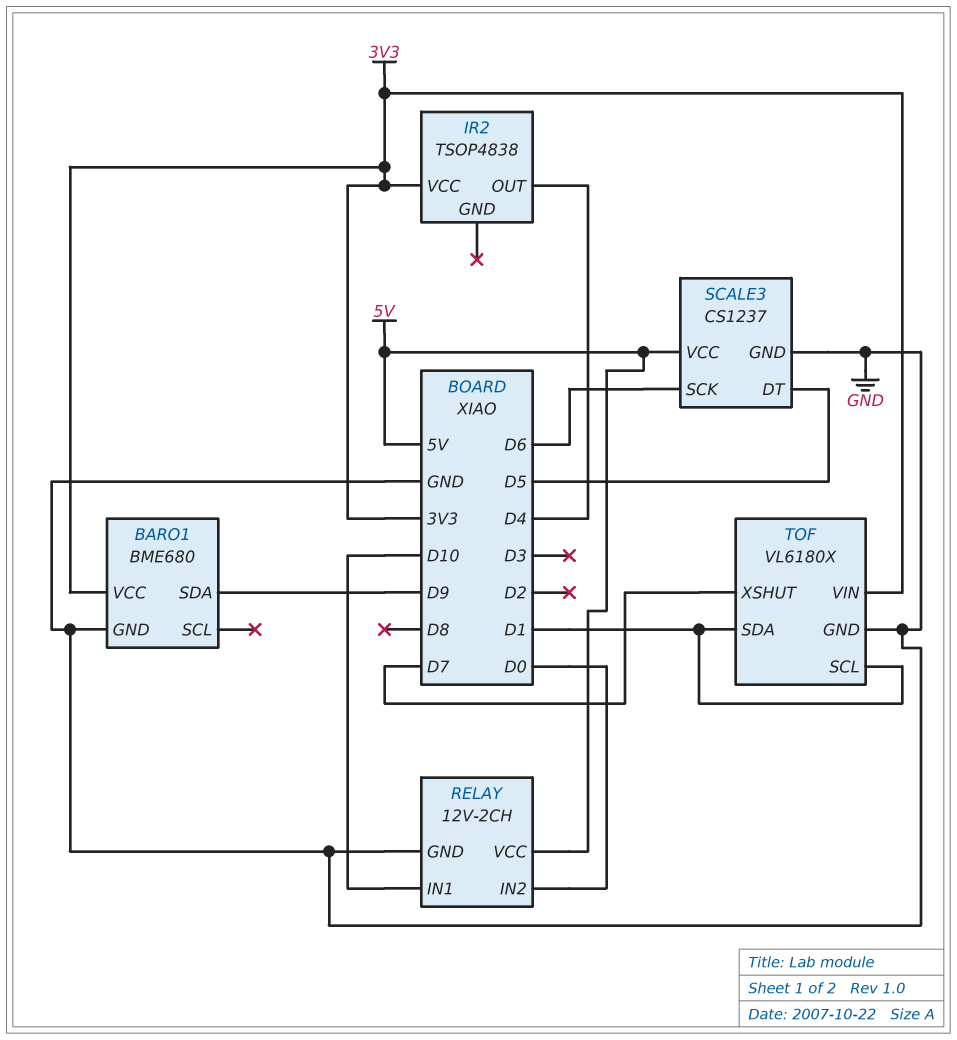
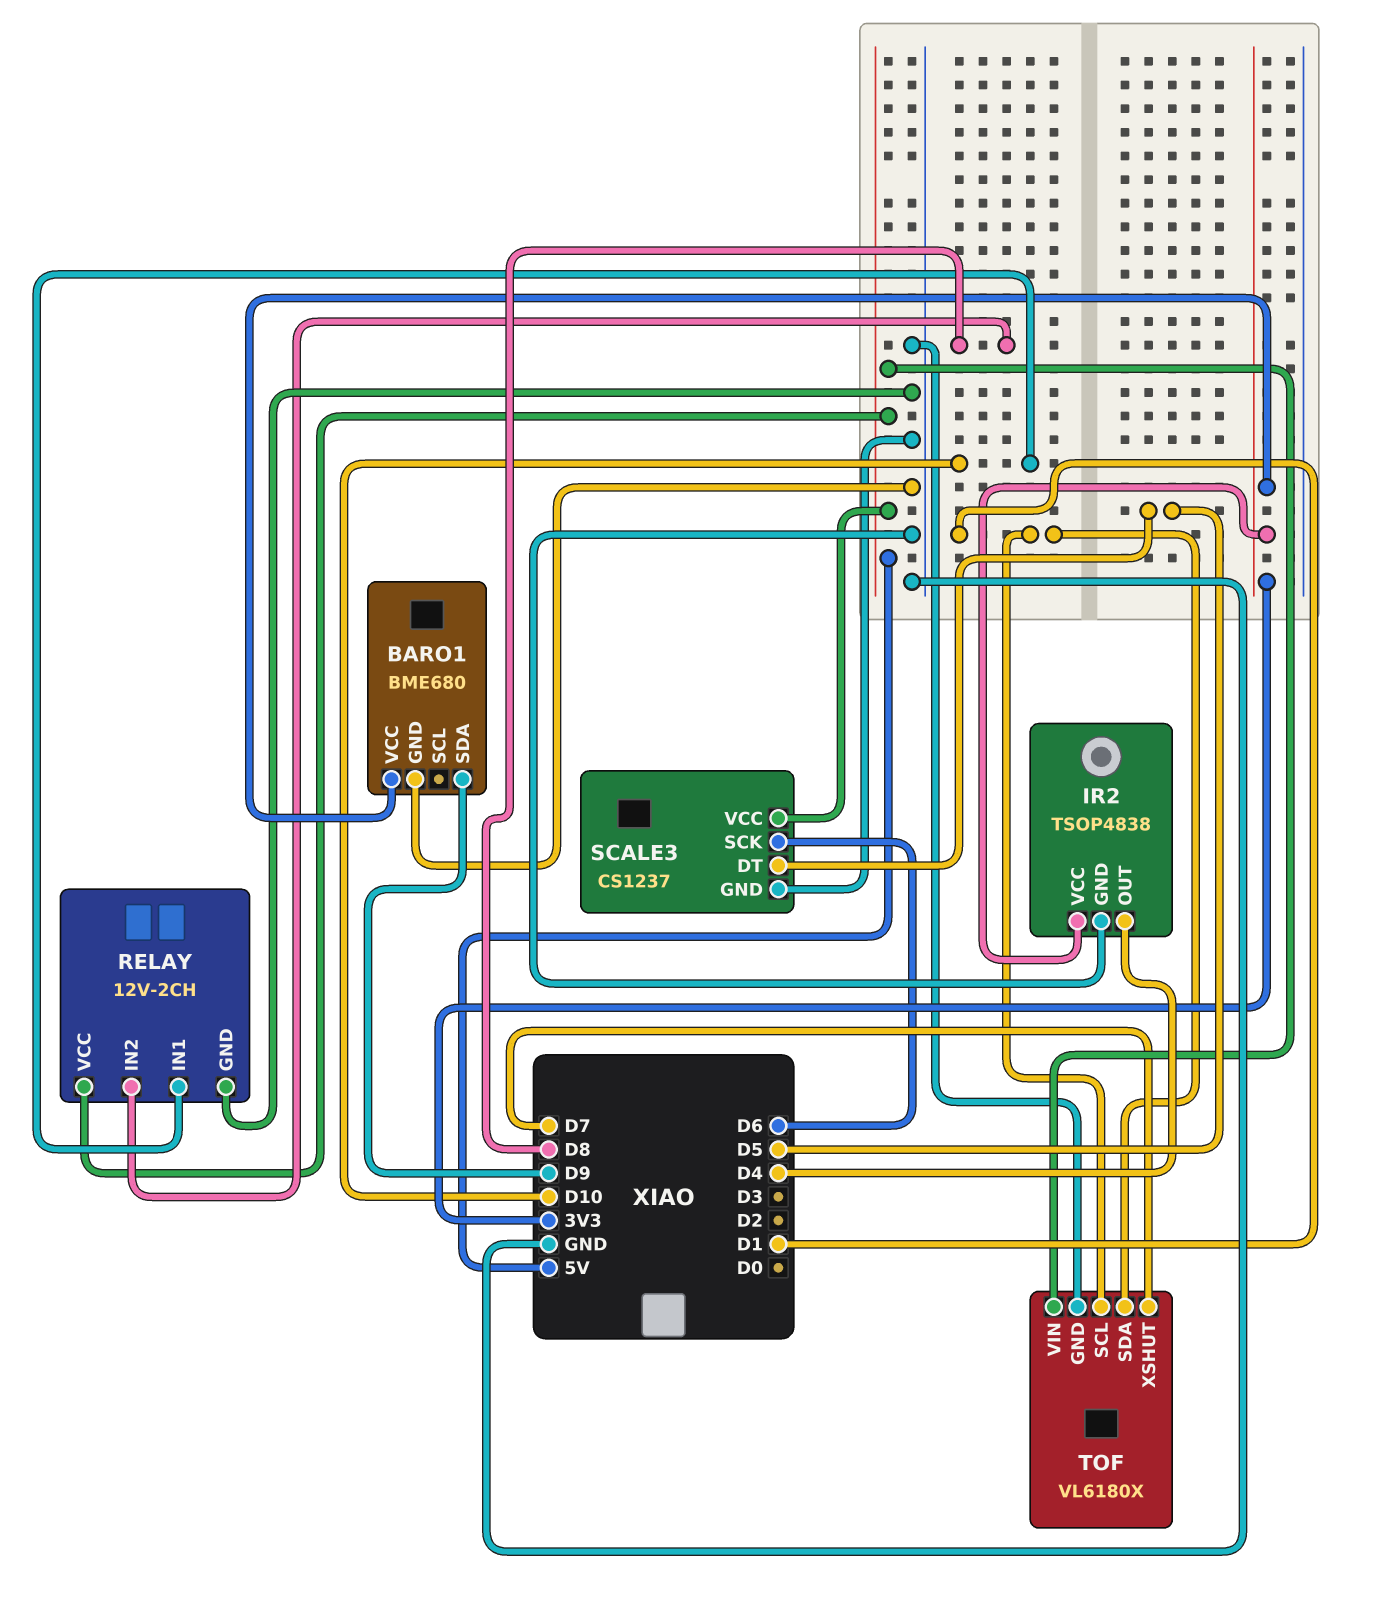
IR2 pin GND: none -> GND
RELAY pin IN2: D0 -> D8
TOF pin VIN: 3V3 -> 5V

